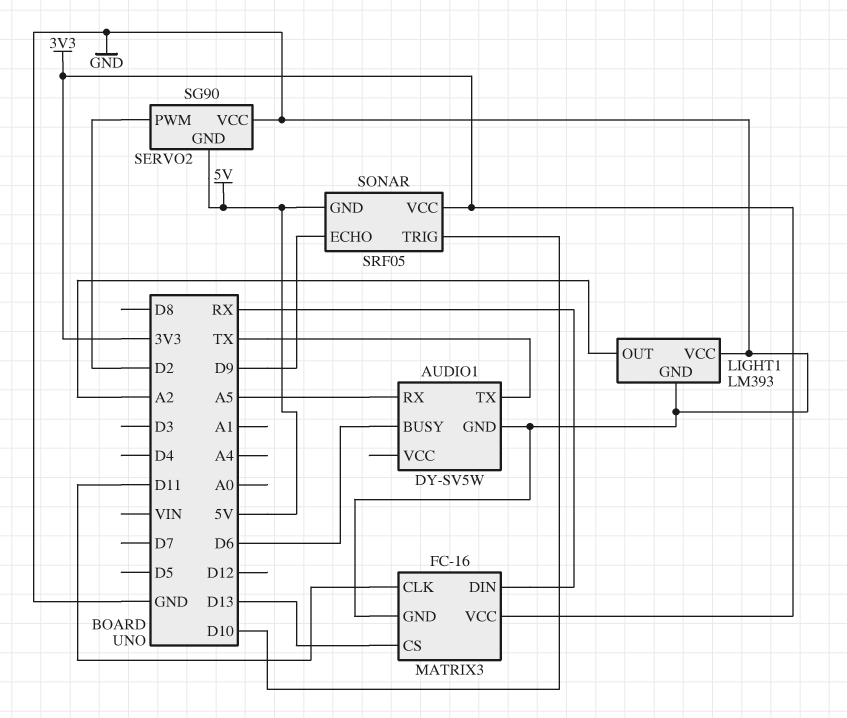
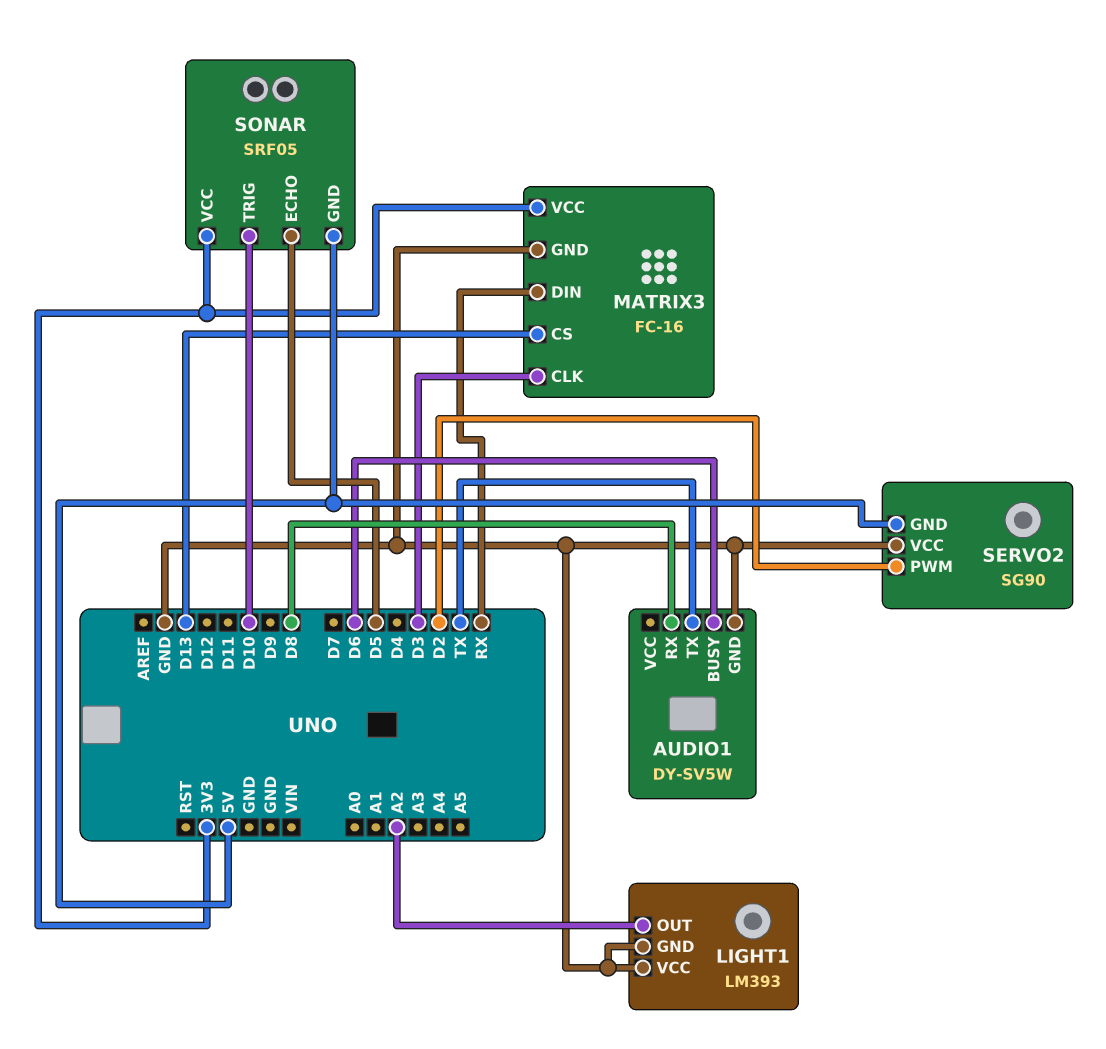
AUDIO1 pin RX: A5 -> D8
MATRIX3 pin CLK: D11 -> D3
SONAR pin ECHO: D9 -> D5

